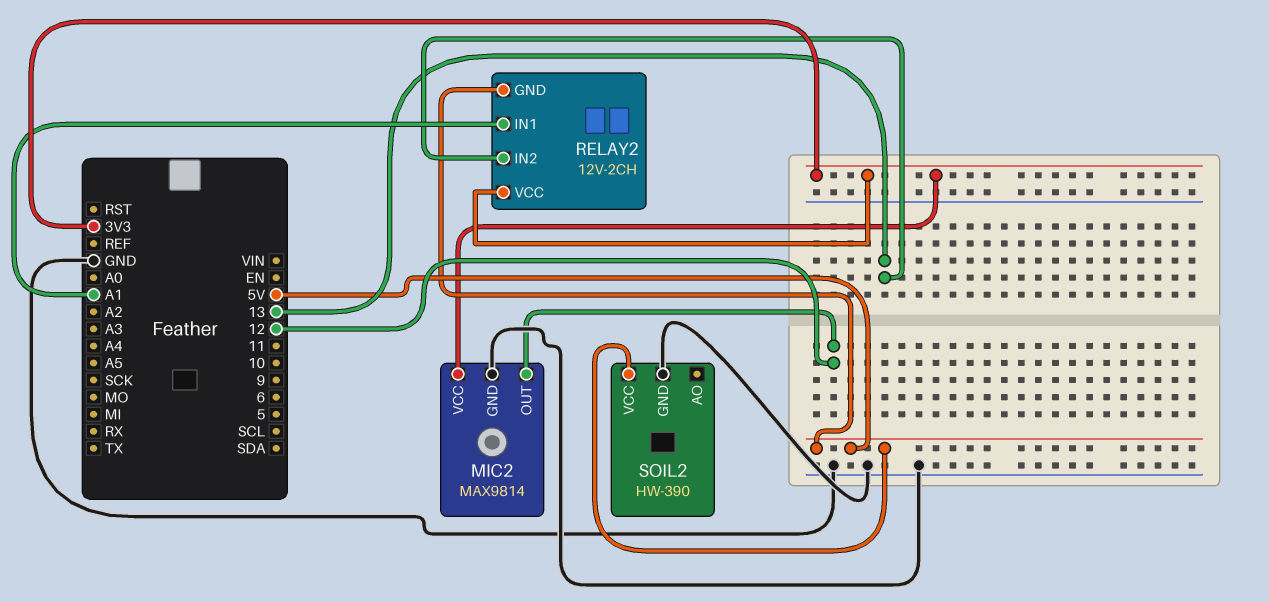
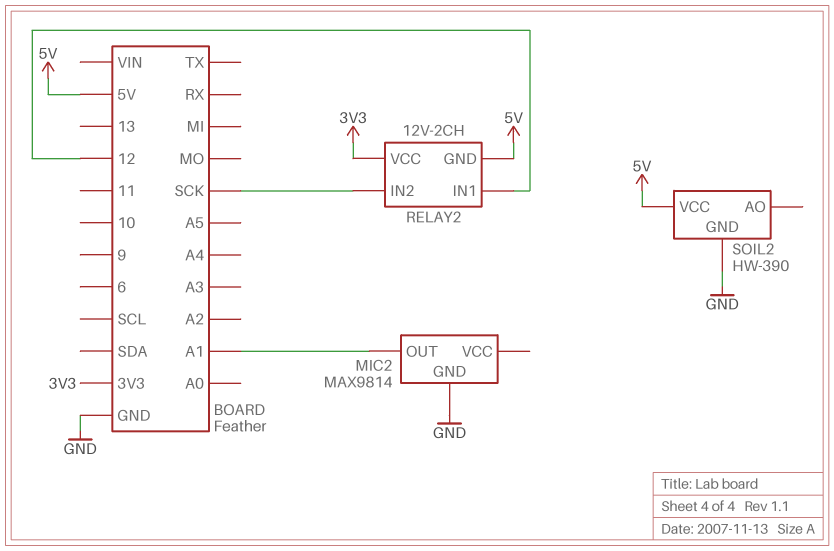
MIC2 pin OUT: 12 -> A1
MIC2 pin VCC: 3V3 -> none
RELAY2 pin IN1: A1 -> 12
RELAY2 pin IN2: 13 -> SCK

